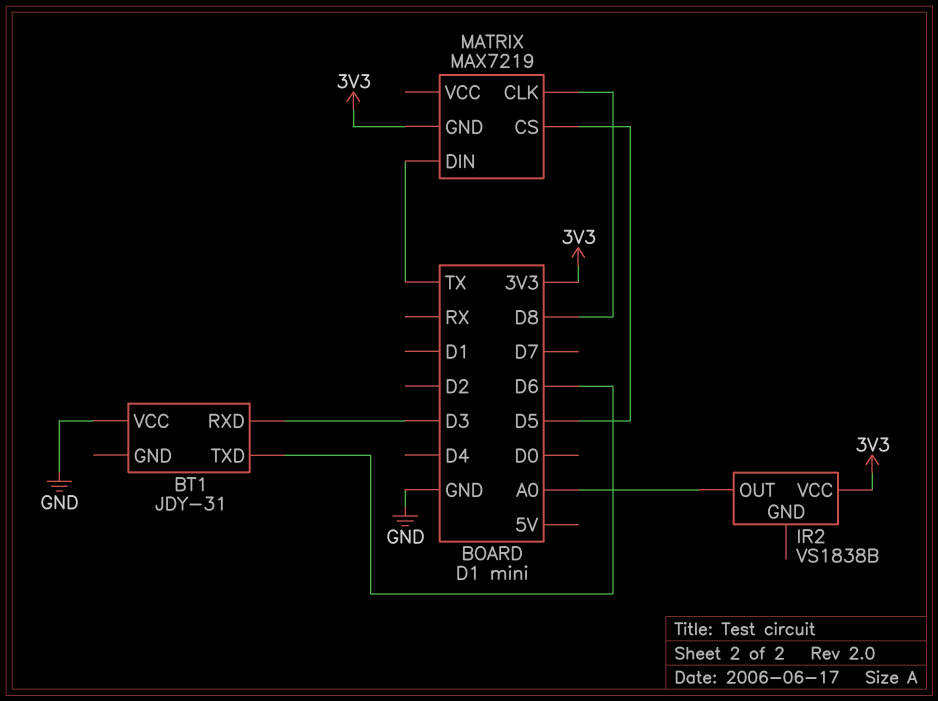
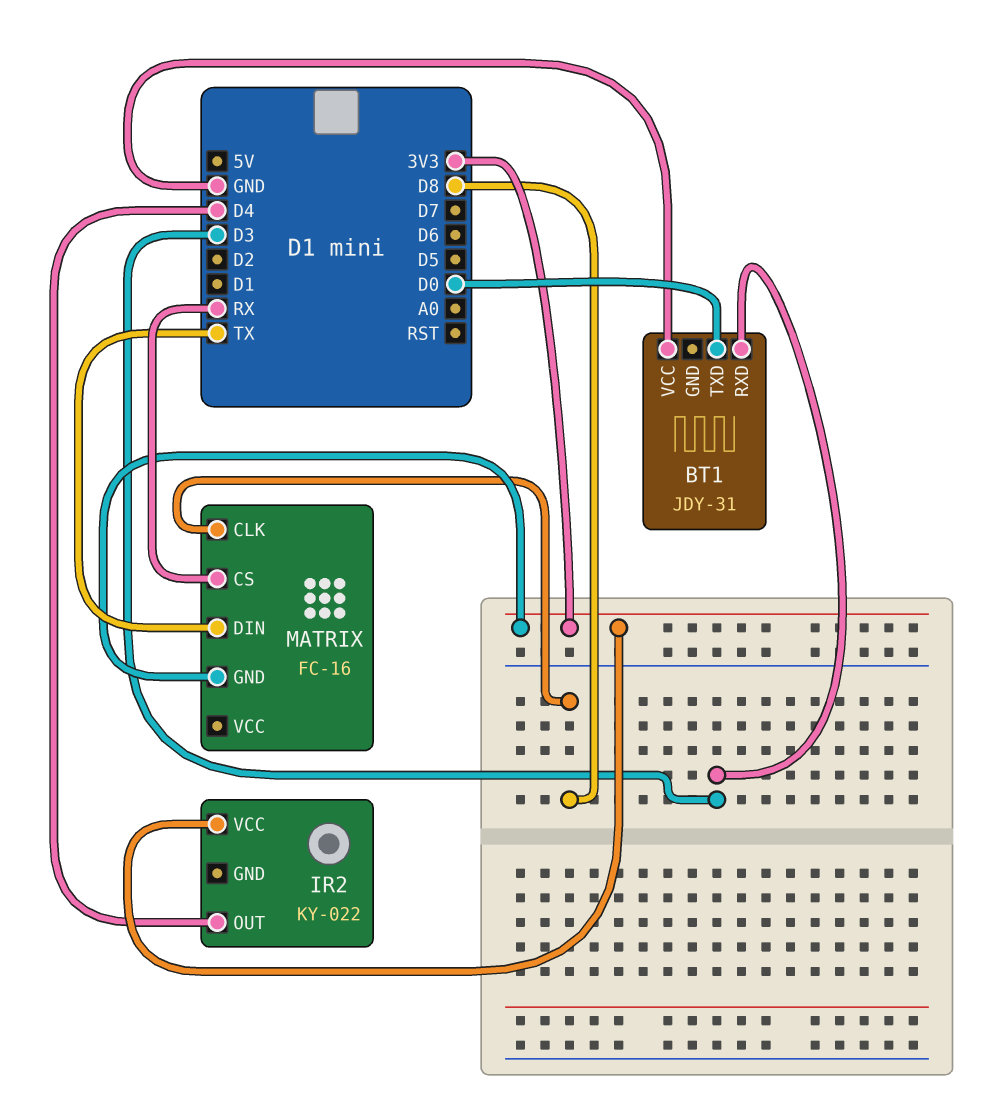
BT1 pin TXD: D6 -> D0
IR2: VS1838B -> KY-022
IR2 pin OUT: A0 -> D4
MATRIX: MAX7219 -> FC-16
MATRIX pin CS: D5 -> RX

